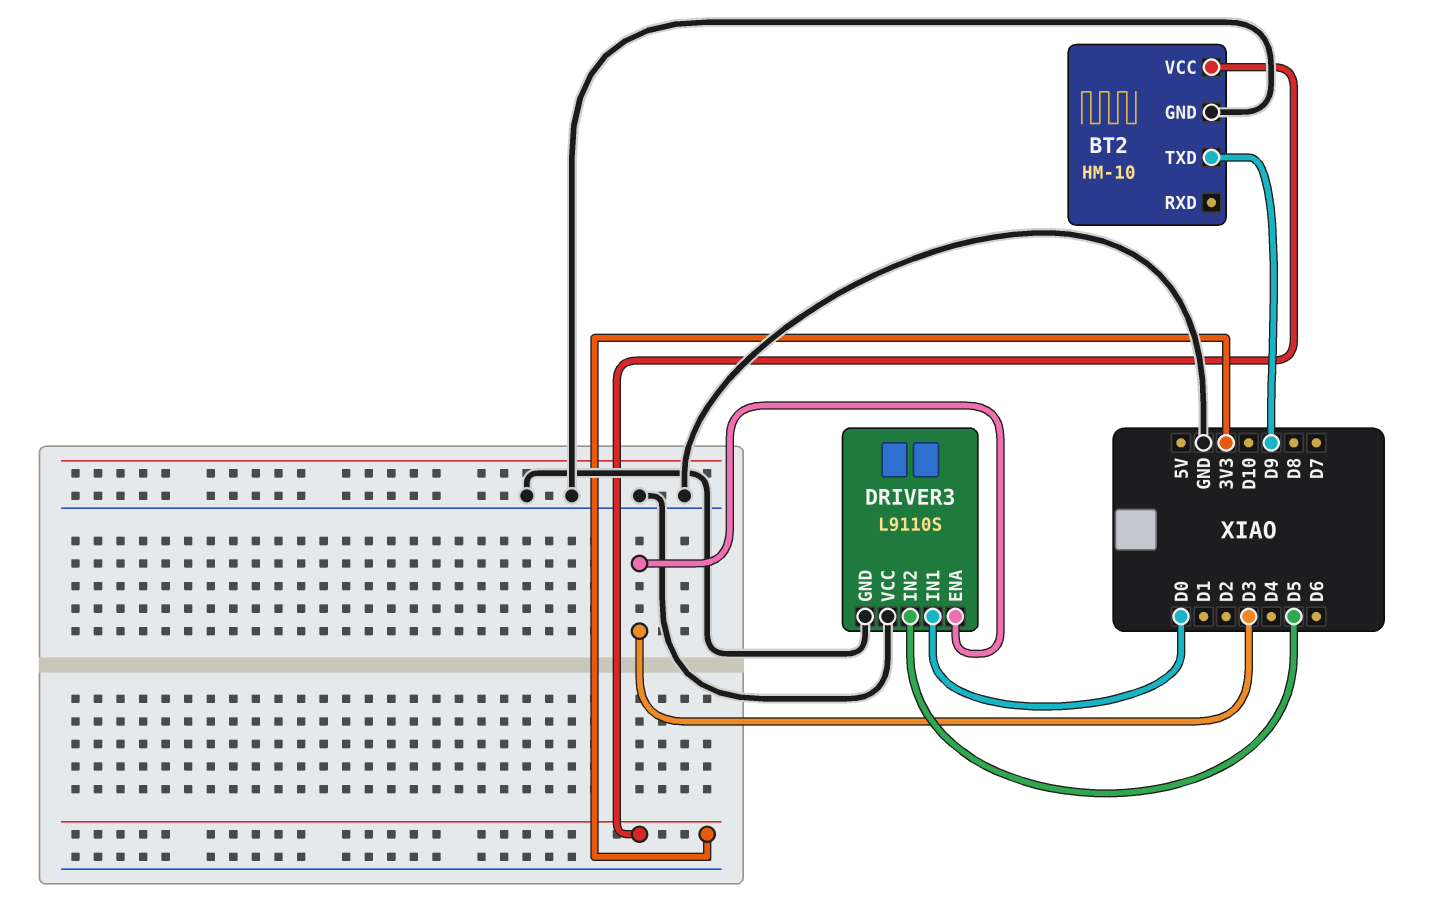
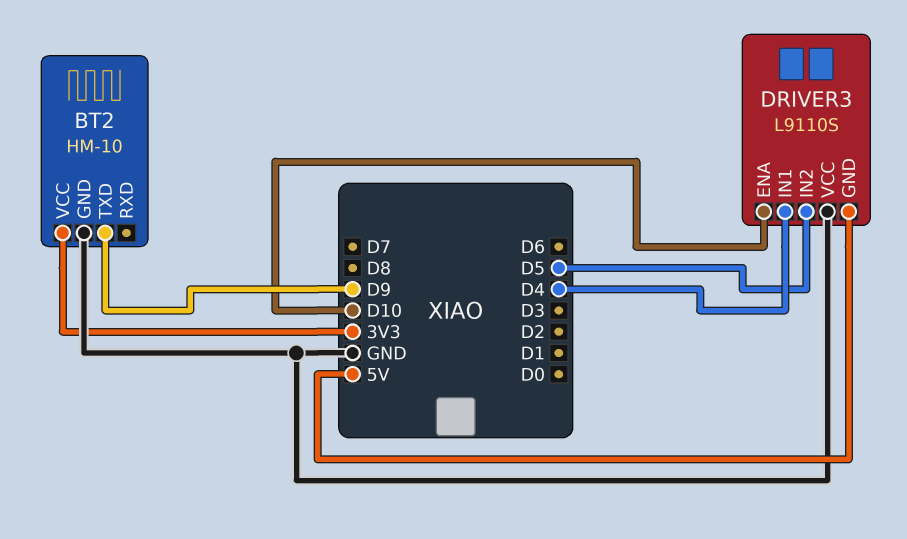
DRIVER3 pin ENA: D3 -> D10
DRIVER3 pin GND: GND -> 5V
DRIVER3 pin IN1: D0 -> D4

